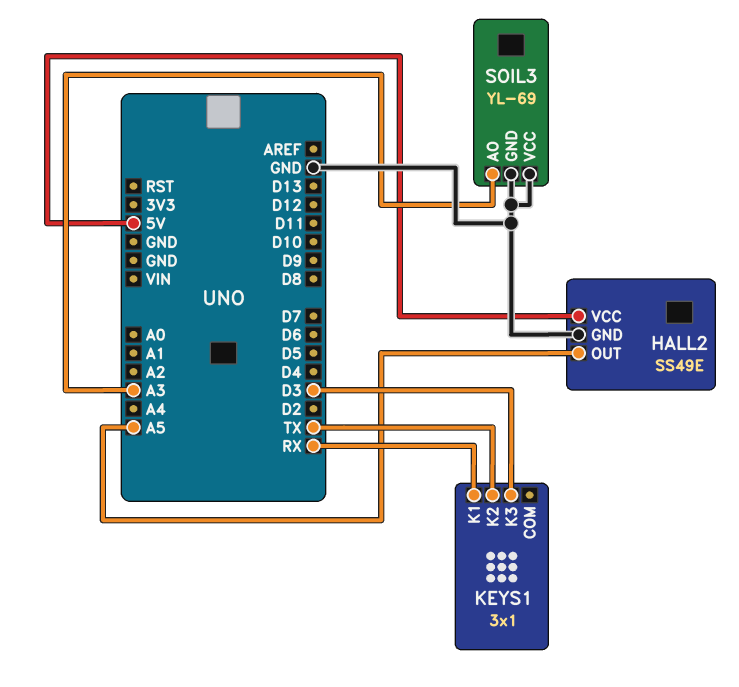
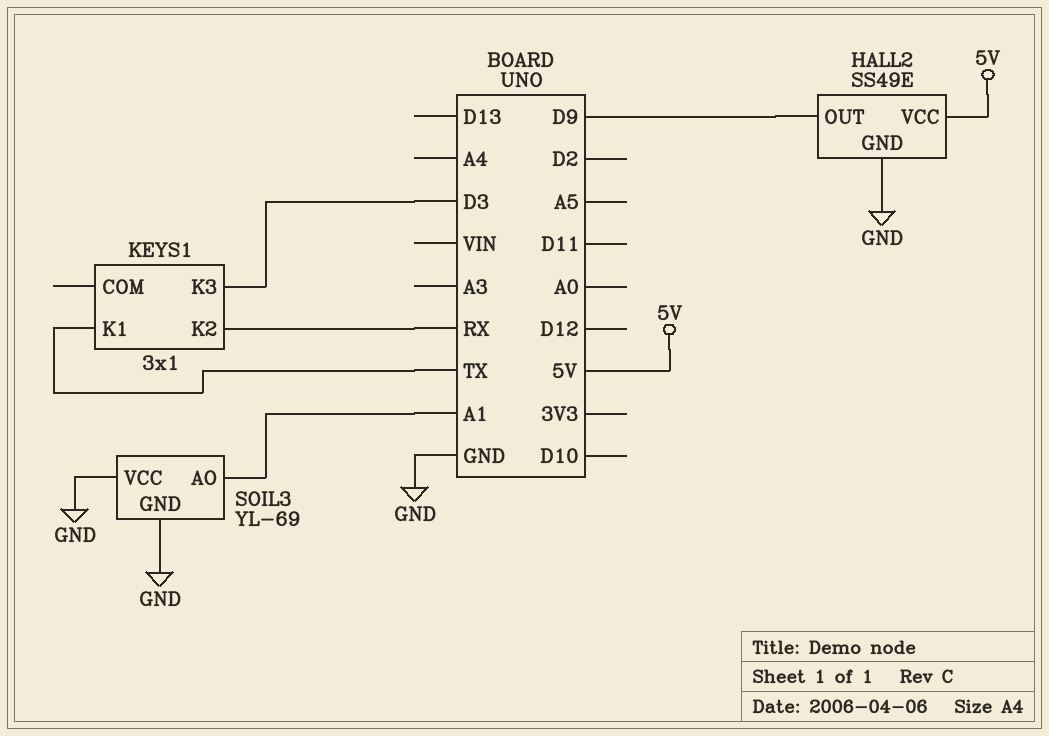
HALL2 pin OUT: A5 -> D9
KEYS1 pin K1: RX -> TX
KEYS1 pin K2: TX -> RX
SOIL3 pin AO: A3 -> A1

